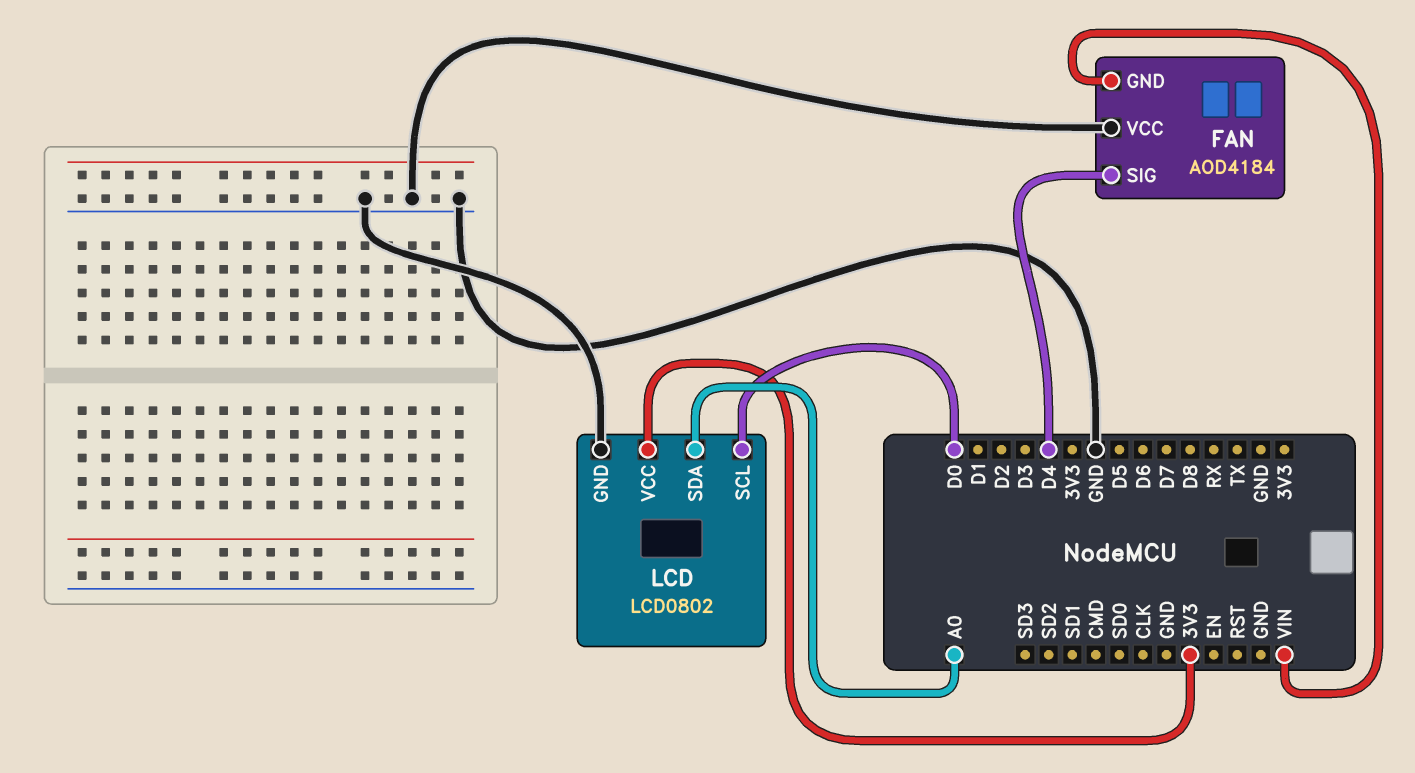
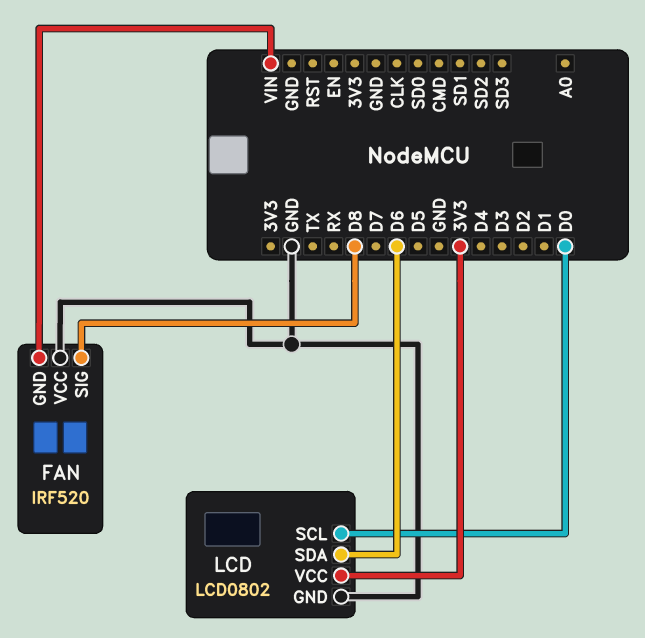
FAN: AOD4184 -> IRF520
FAN pin SIG: D4 -> D8
LCD pin SDA: A0 -> D6

